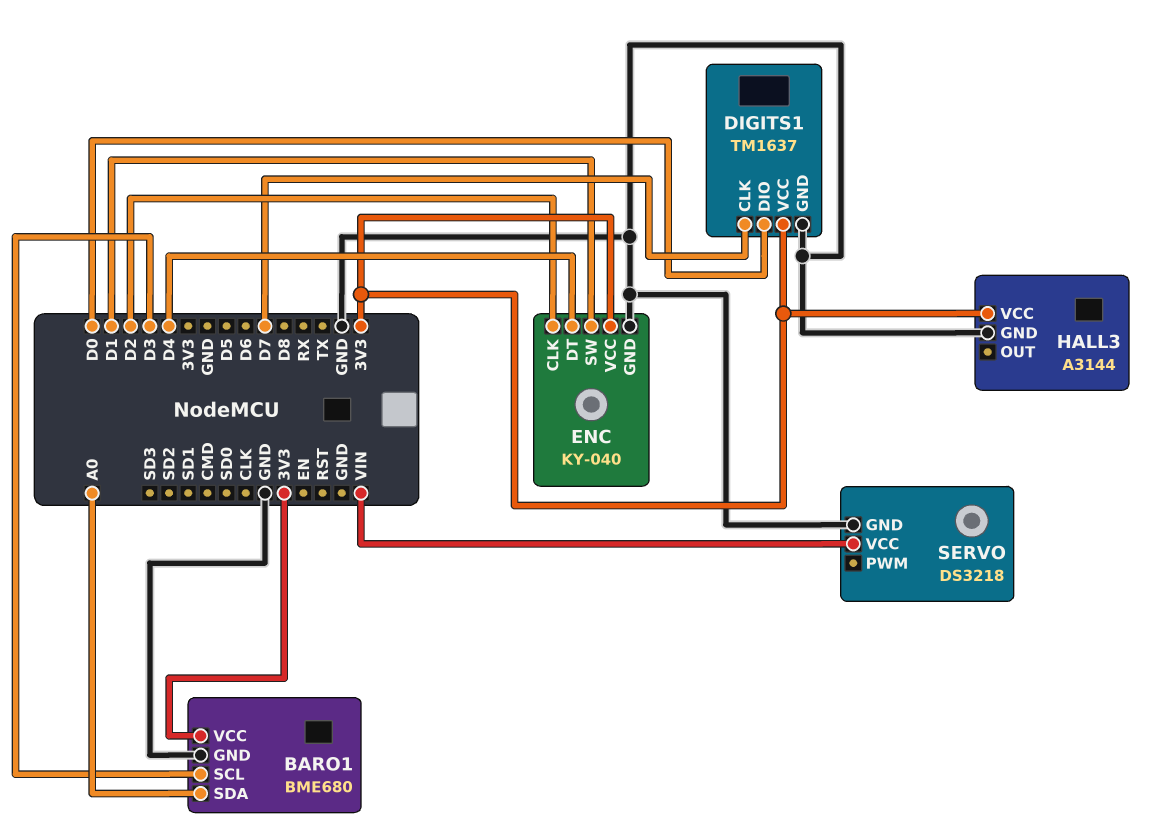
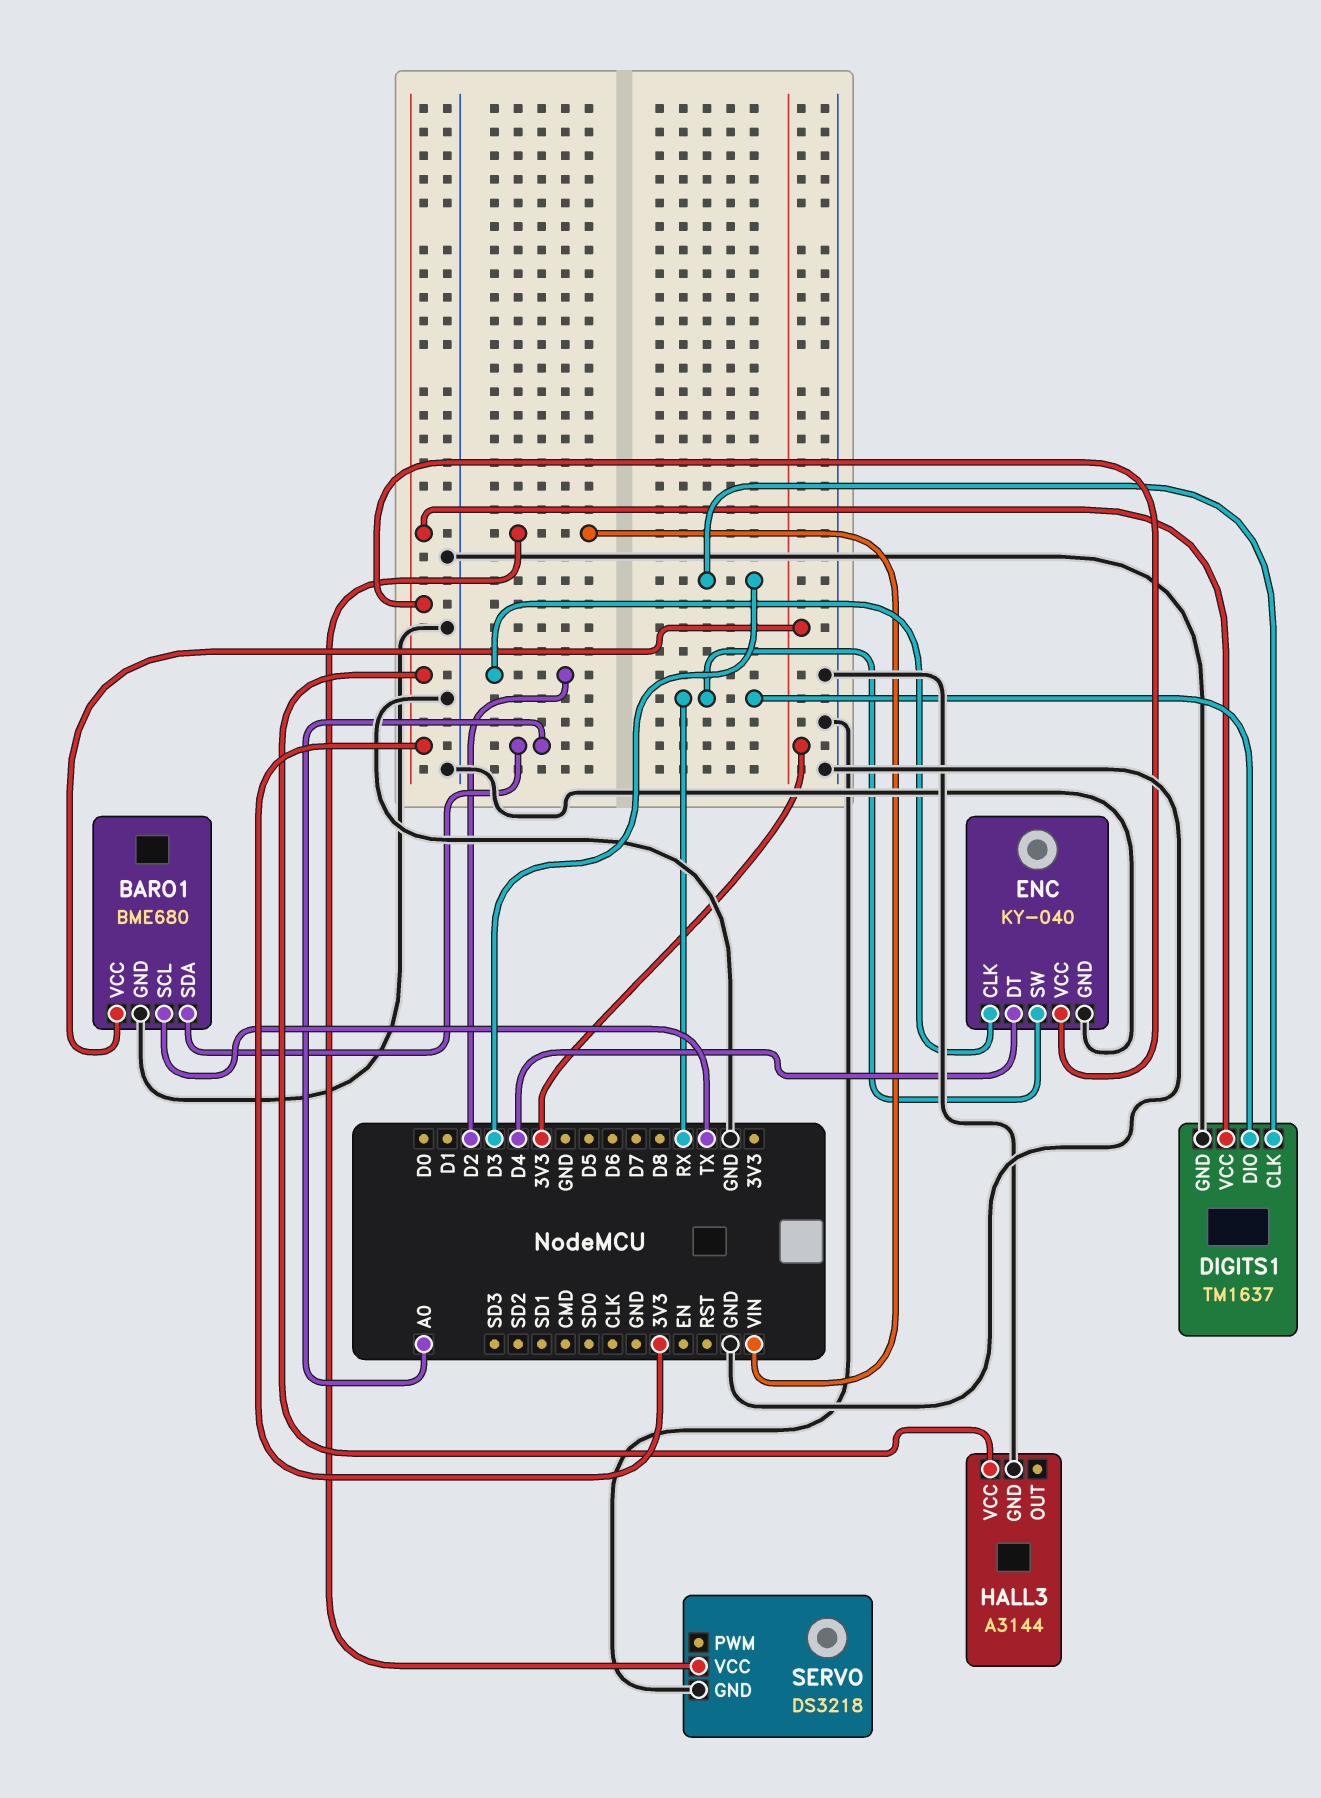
BARO1 pin SCL: D3 -> TX
DIGITS1 pin CLK: D7 -> D3
DIGITS1 pin DIO: D0 -> RX
ENC pin SW: D1 -> RX

